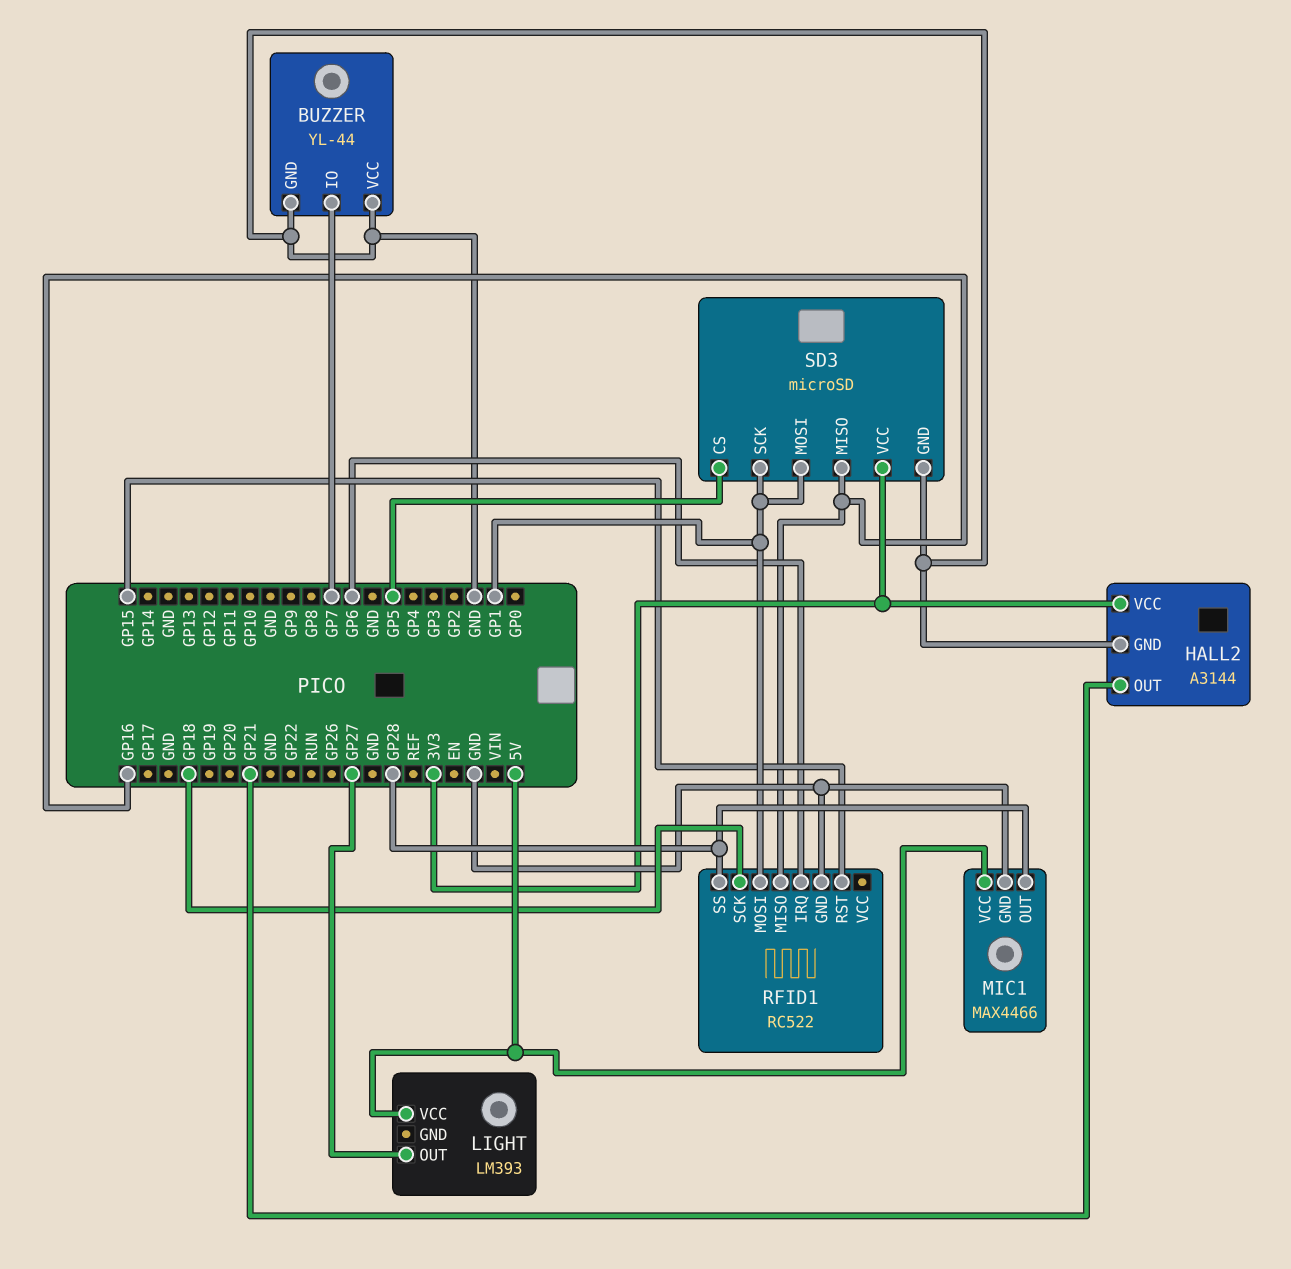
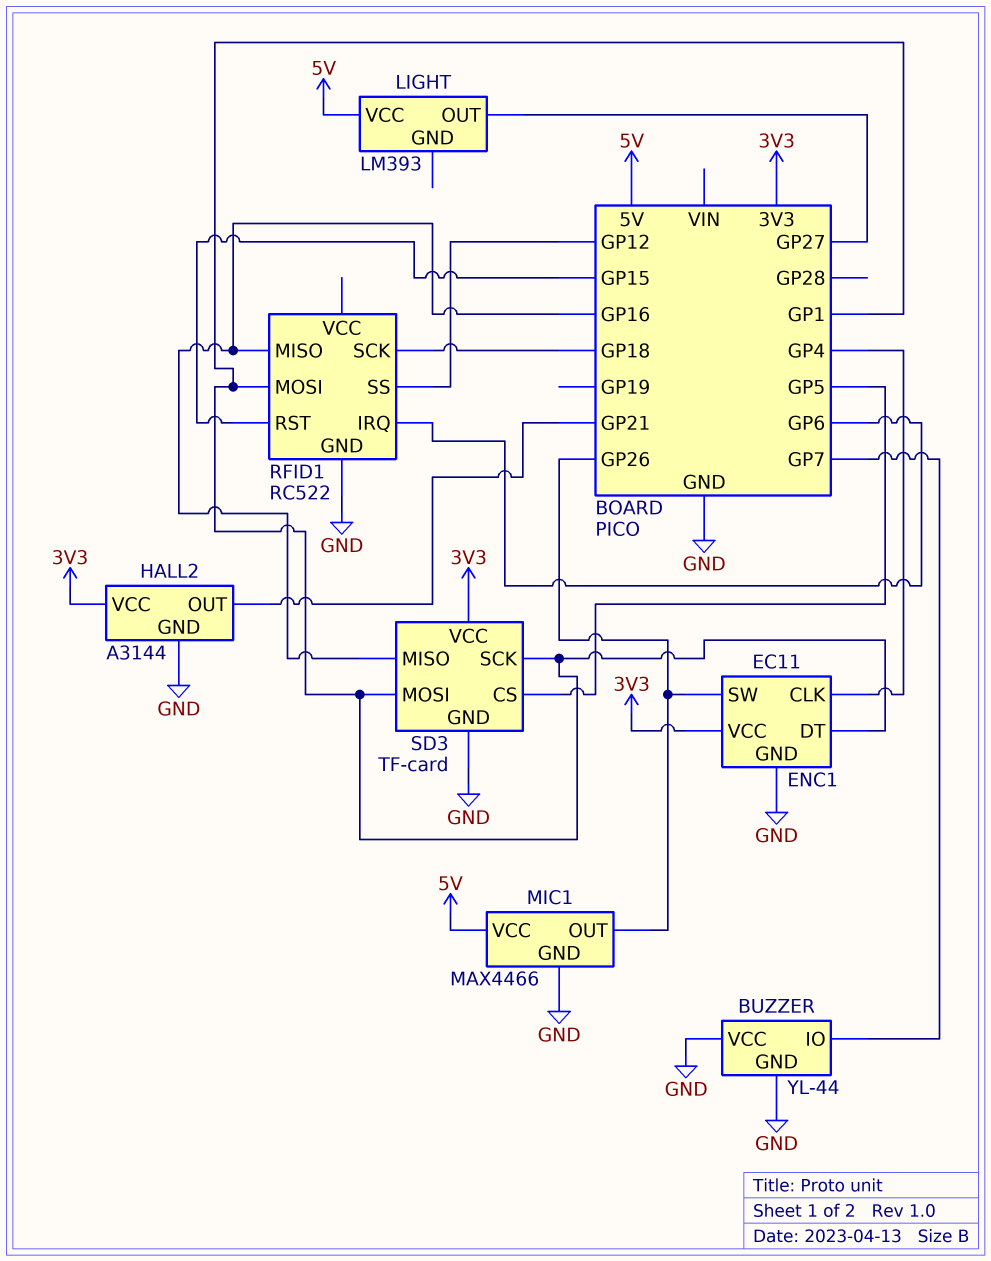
ENC1: none -> EC11
ENC1 pin CLK: none -> GP4
ENC1 pin DT: none -> GP1
ENC1 pin GND: none -> GND
ENC1 pin SW: none -> GP26
ENC1 pin VCC: none -> 3V3
MIC1 pin OUT: GP28 -> GP26
RFID1 pin SS: GP28 -> GP12
SD3: microSD -> TF-card

